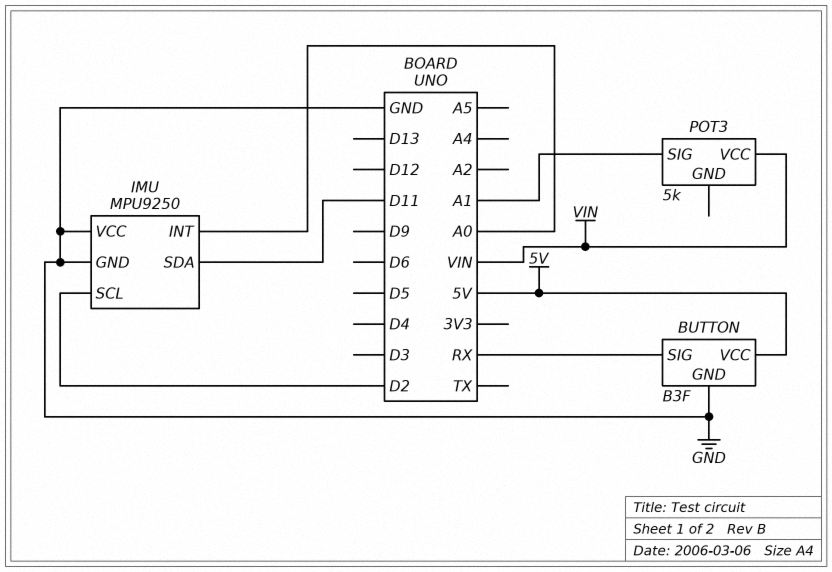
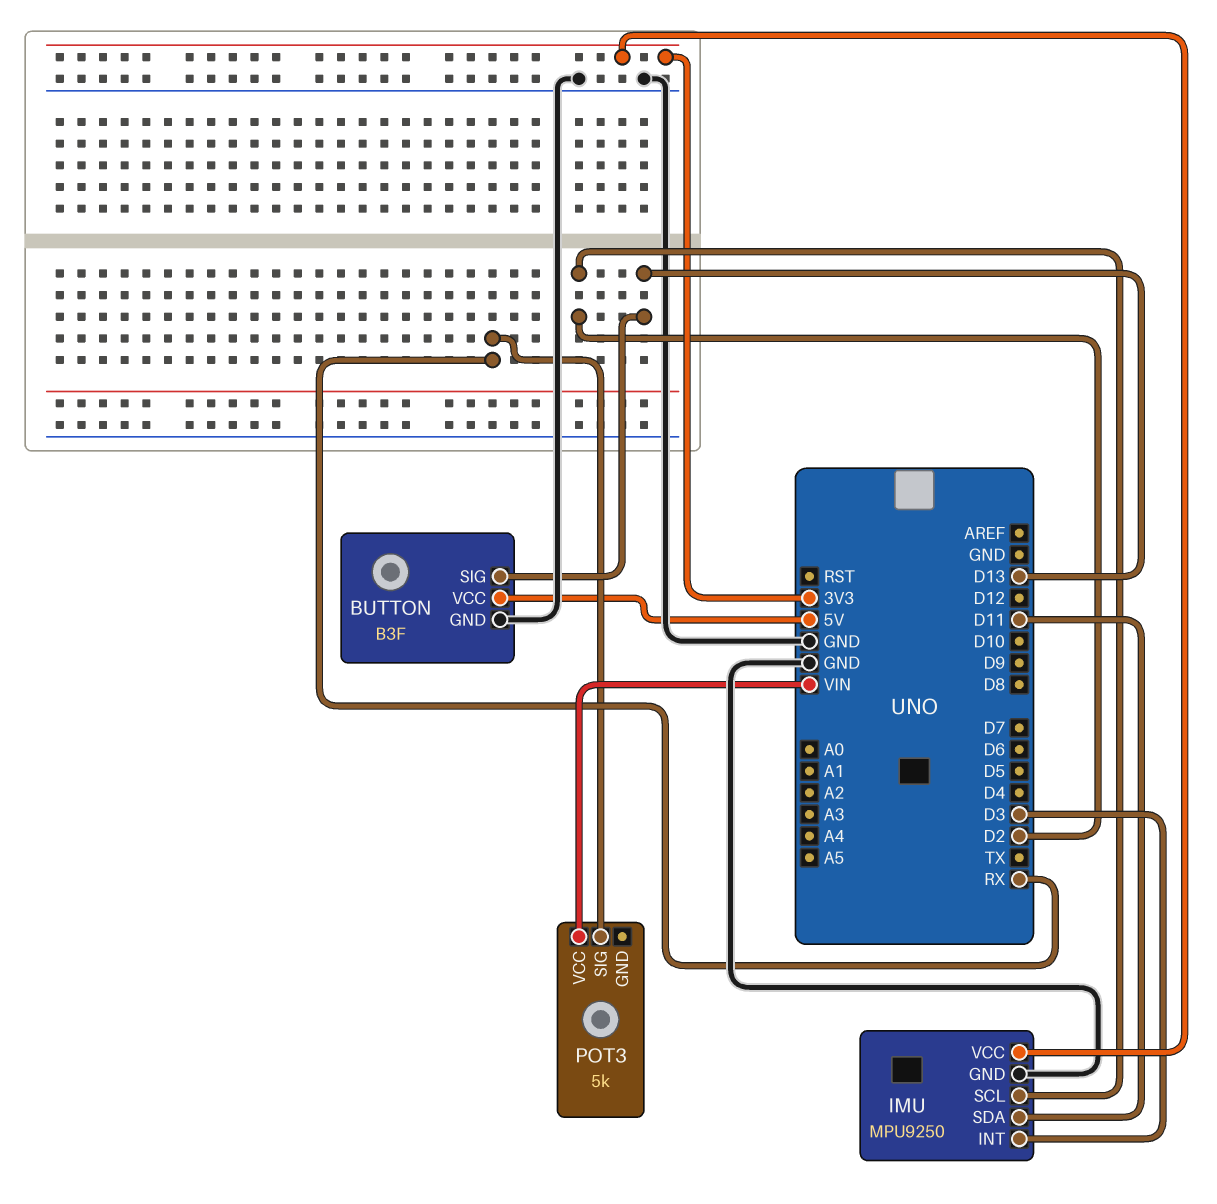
BUTTON pin SIG: RX -> D13
IMU pin INT: A0 -> D3
IMU pin VCC: GND -> 3V3
POT3 pin SIG: A1 -> RX

